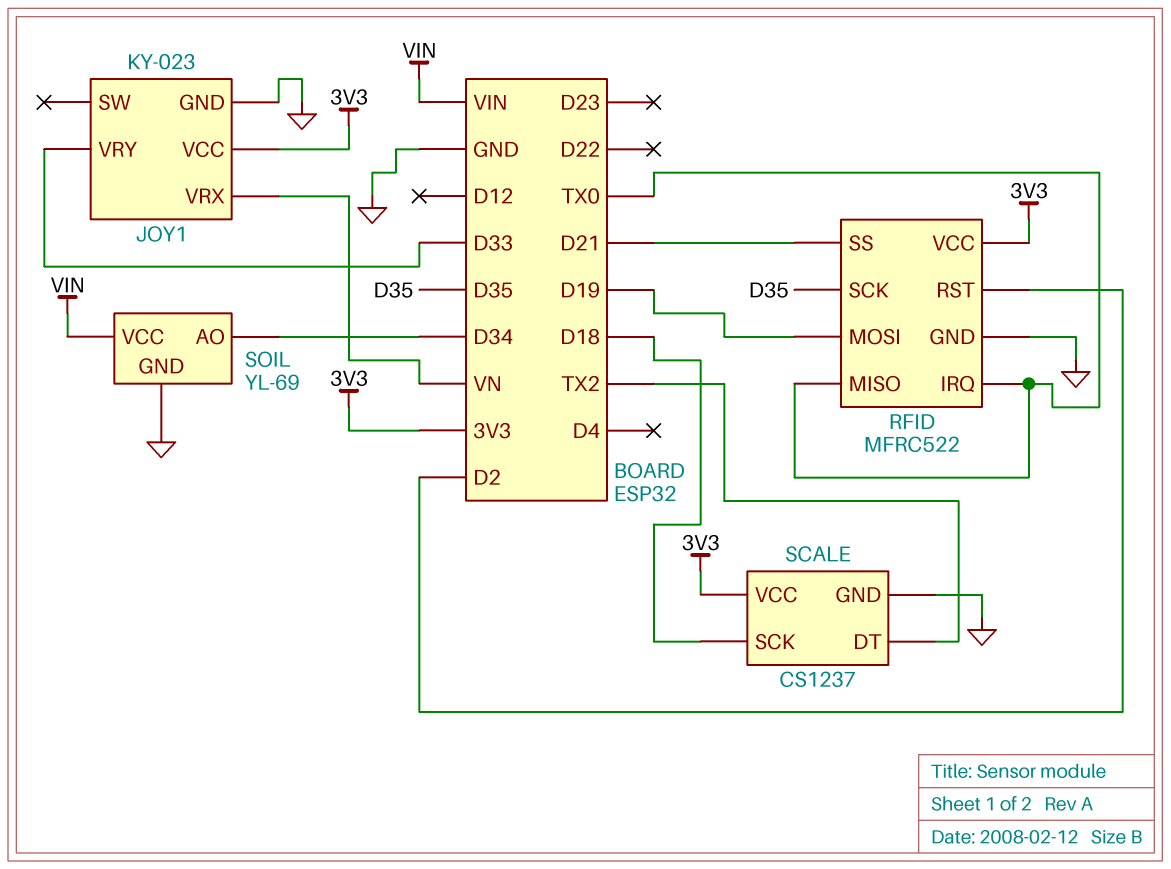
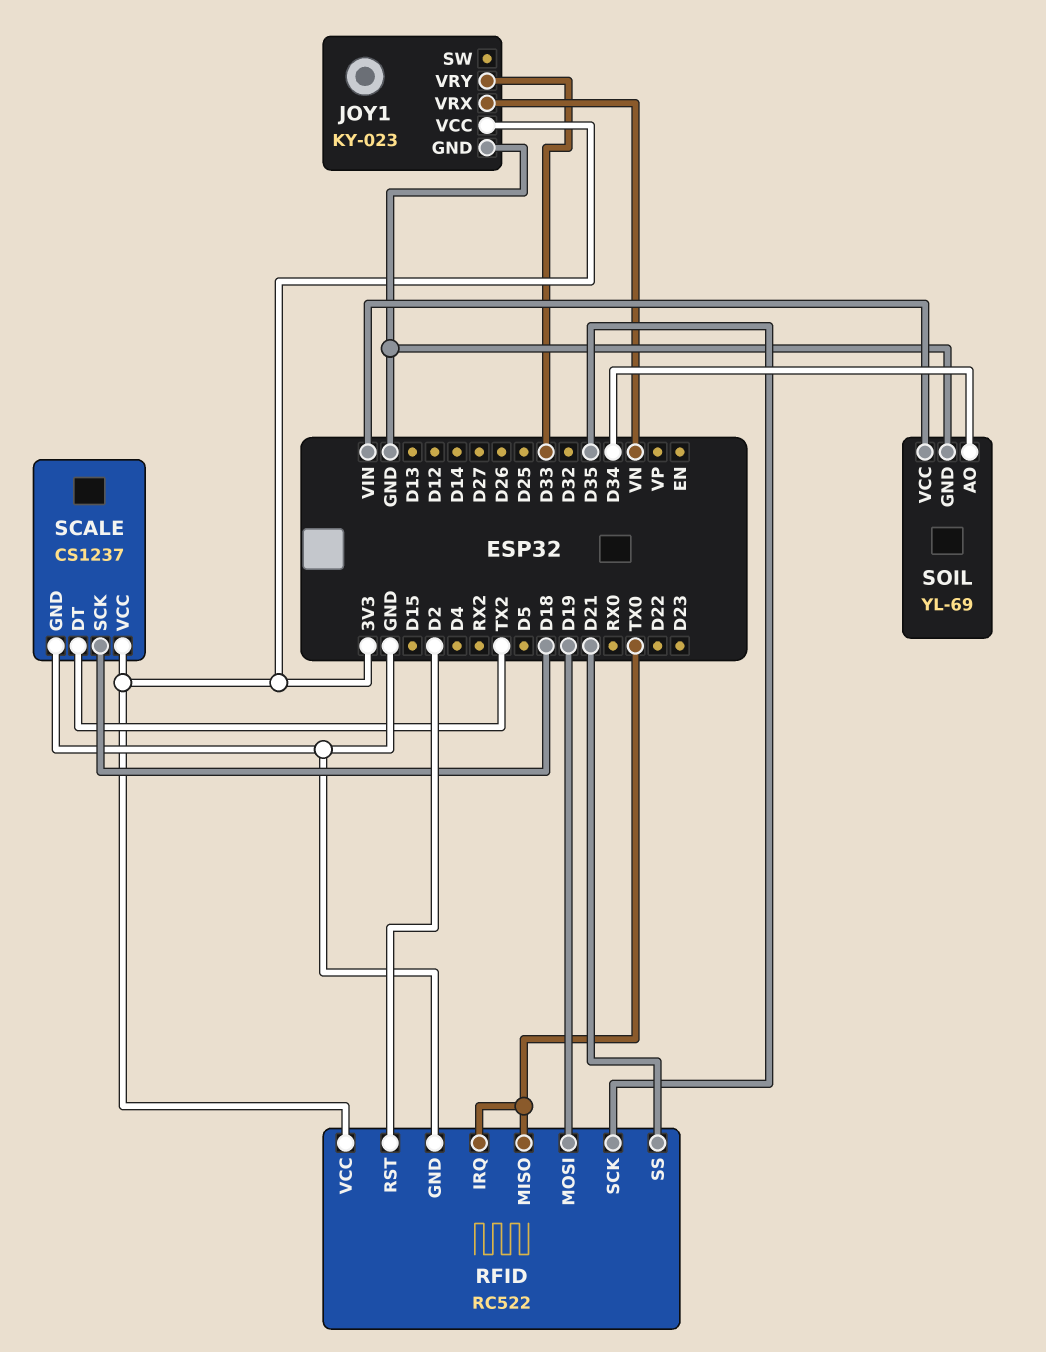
RFID: MFRC522 -> RC522

